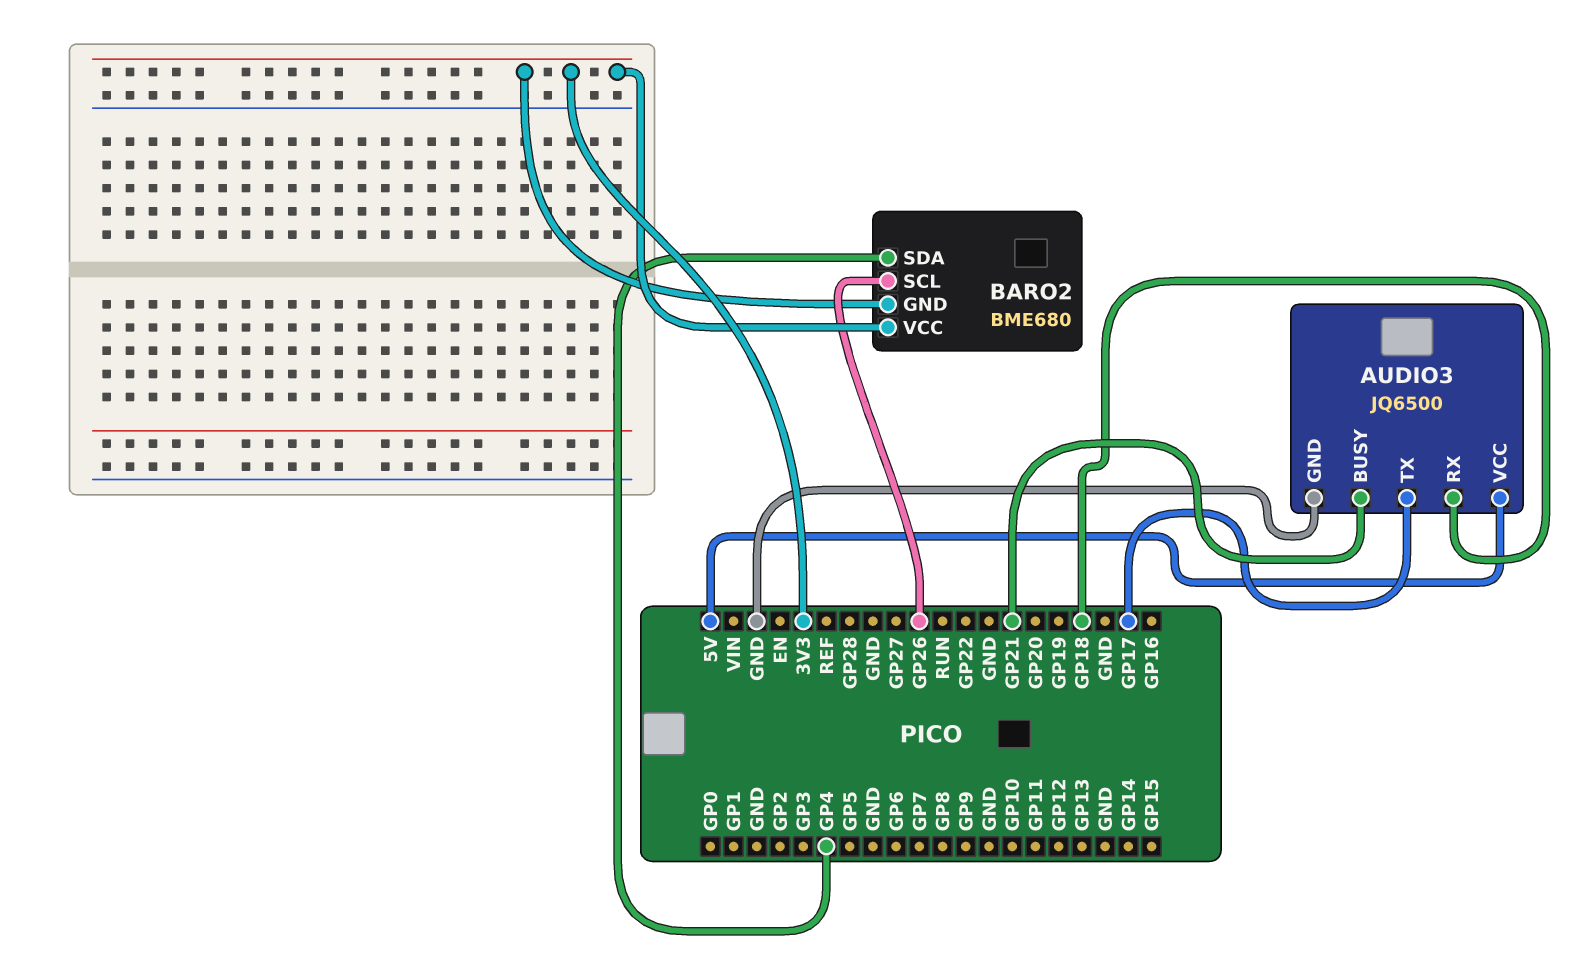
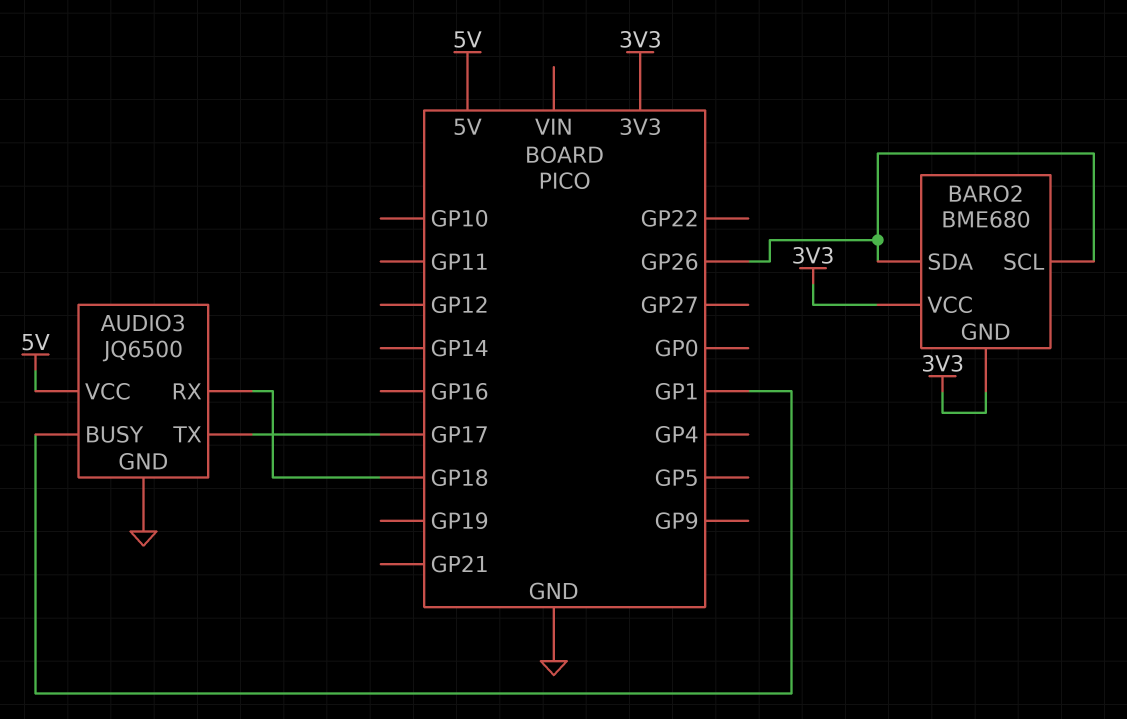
AUDIO3 pin BUSY: GP21 -> GP1
BARO2 pin SDA: GP4 -> GP26

